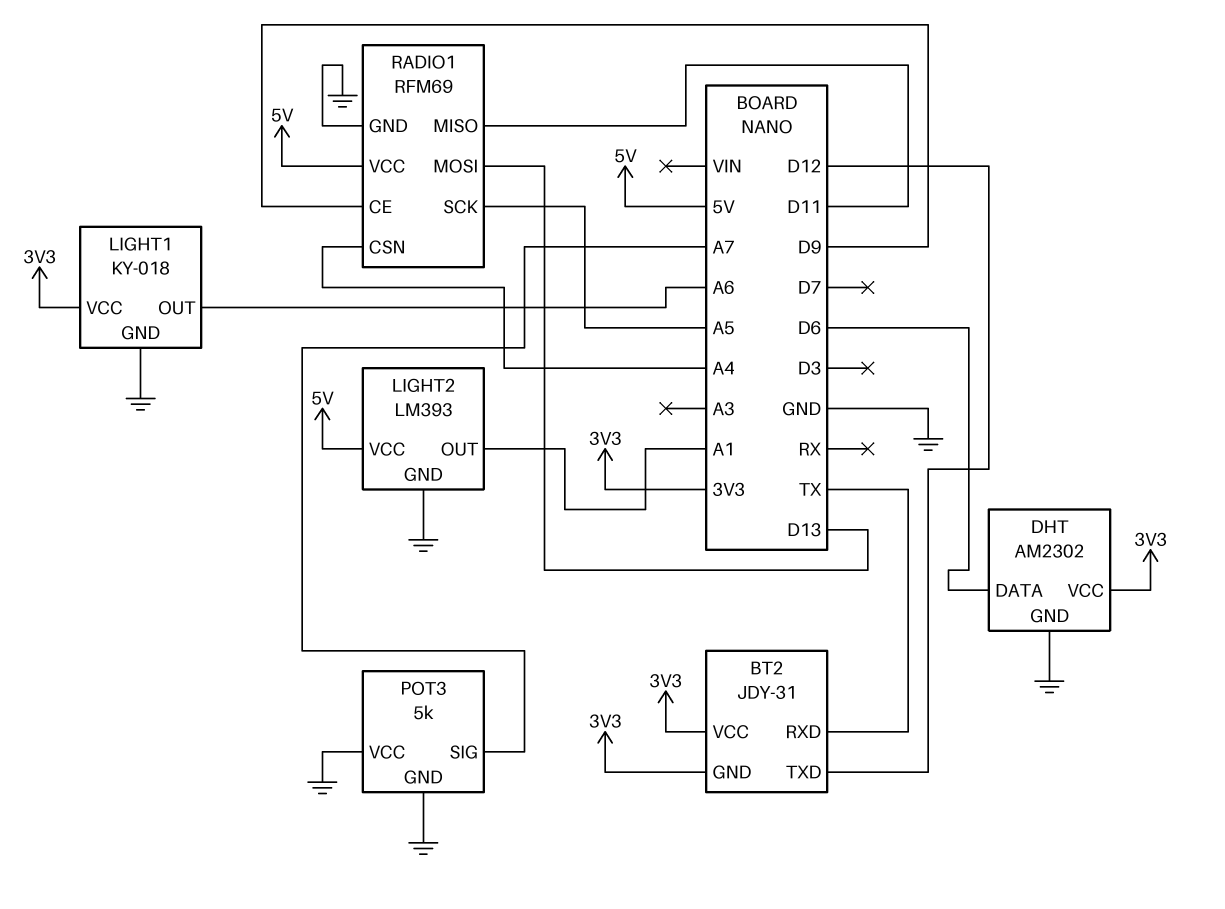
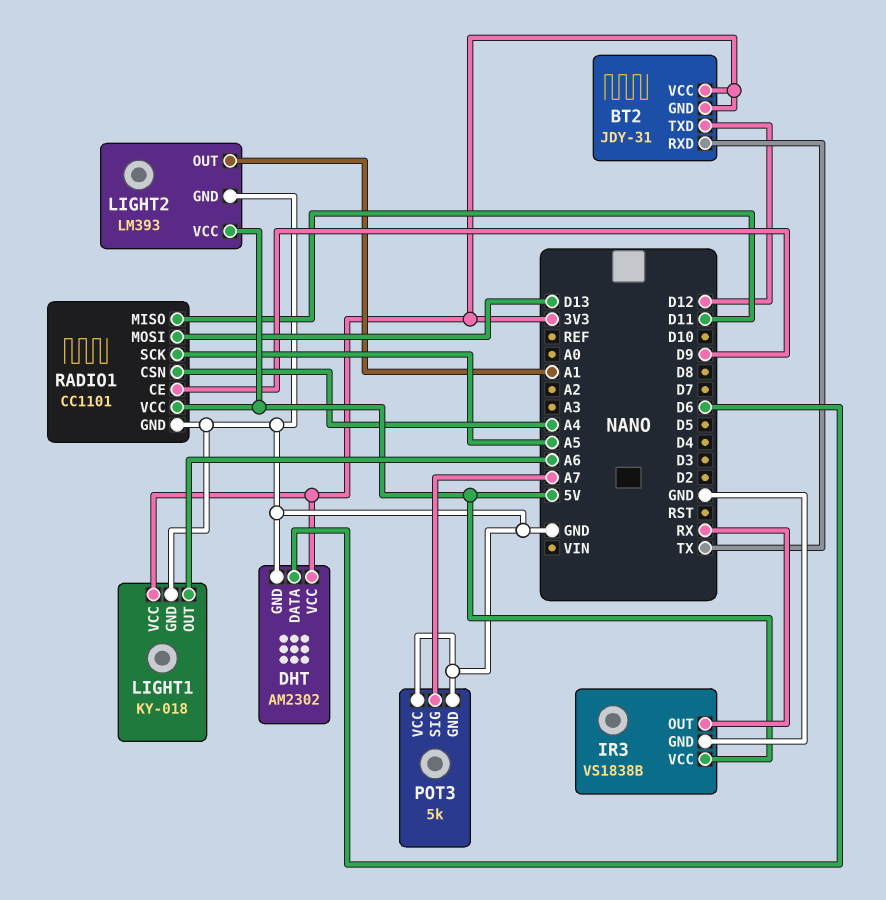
IR3: none -> VS1838B
IR3 pin GND: none -> GND
IR3 pin OUT: none -> RX
IR3 pin VCC: none -> 5V
RADIO1: RFM69 -> CC1101

